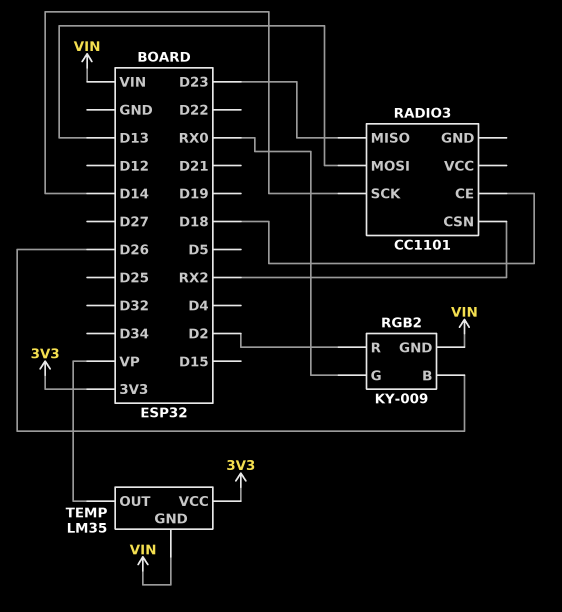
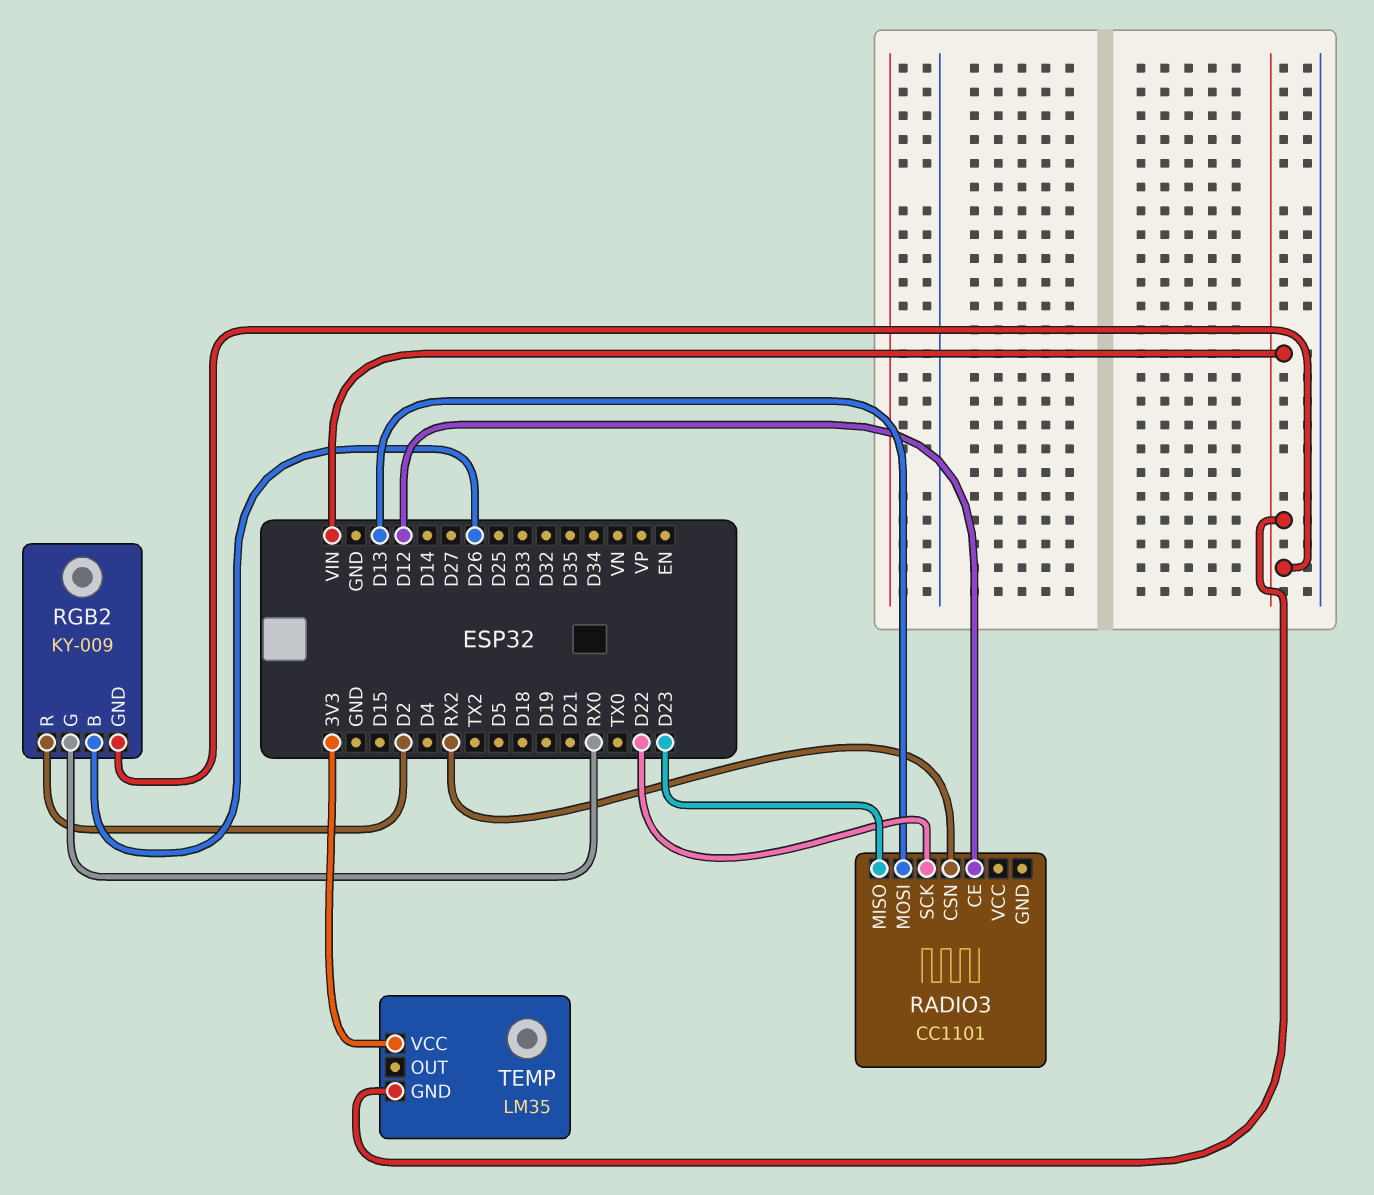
RADIO3 pin CE: D18 -> D12
RADIO3 pin SCK: D14 -> D22
TEMP pin OUT: VP -> none

